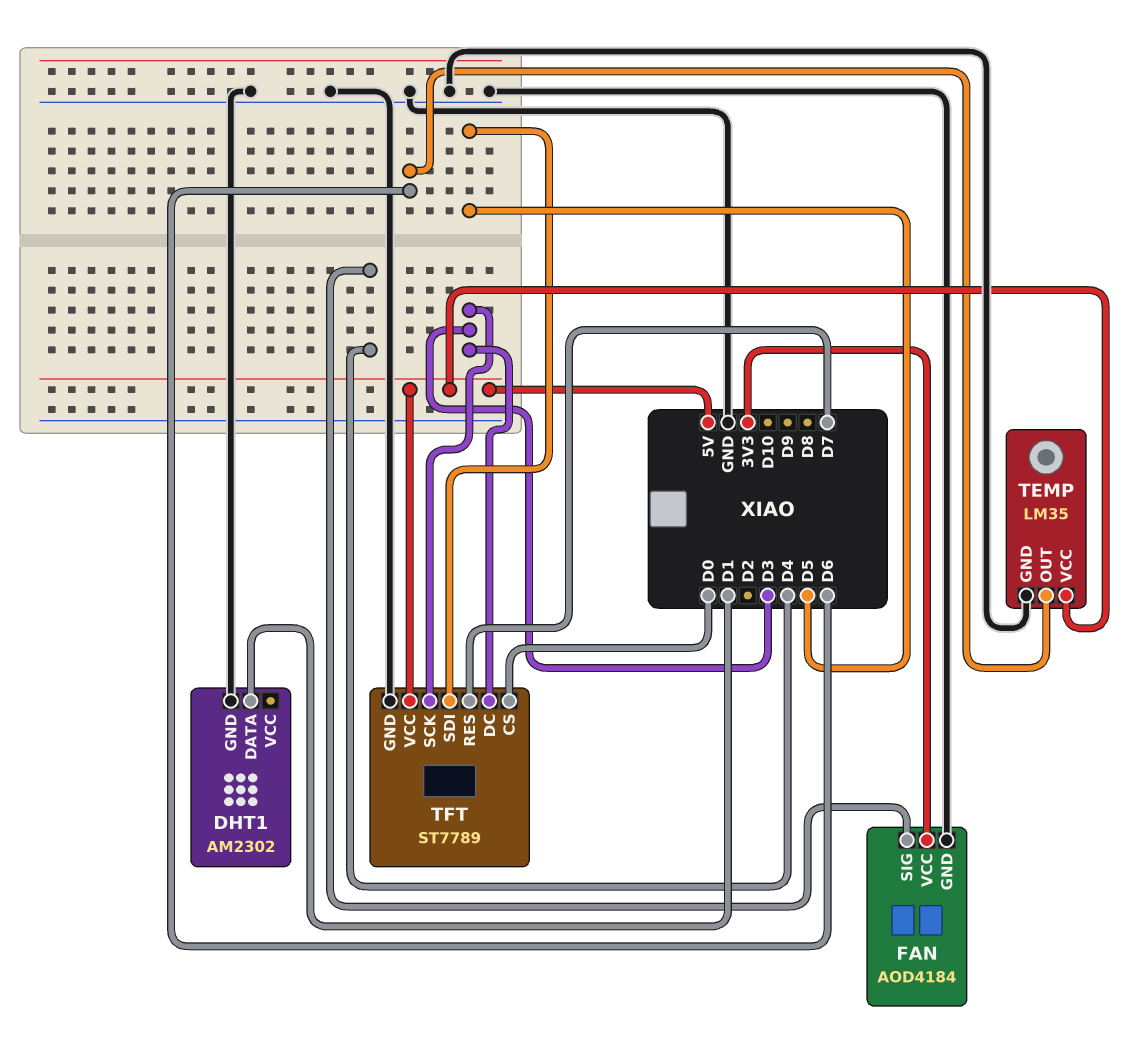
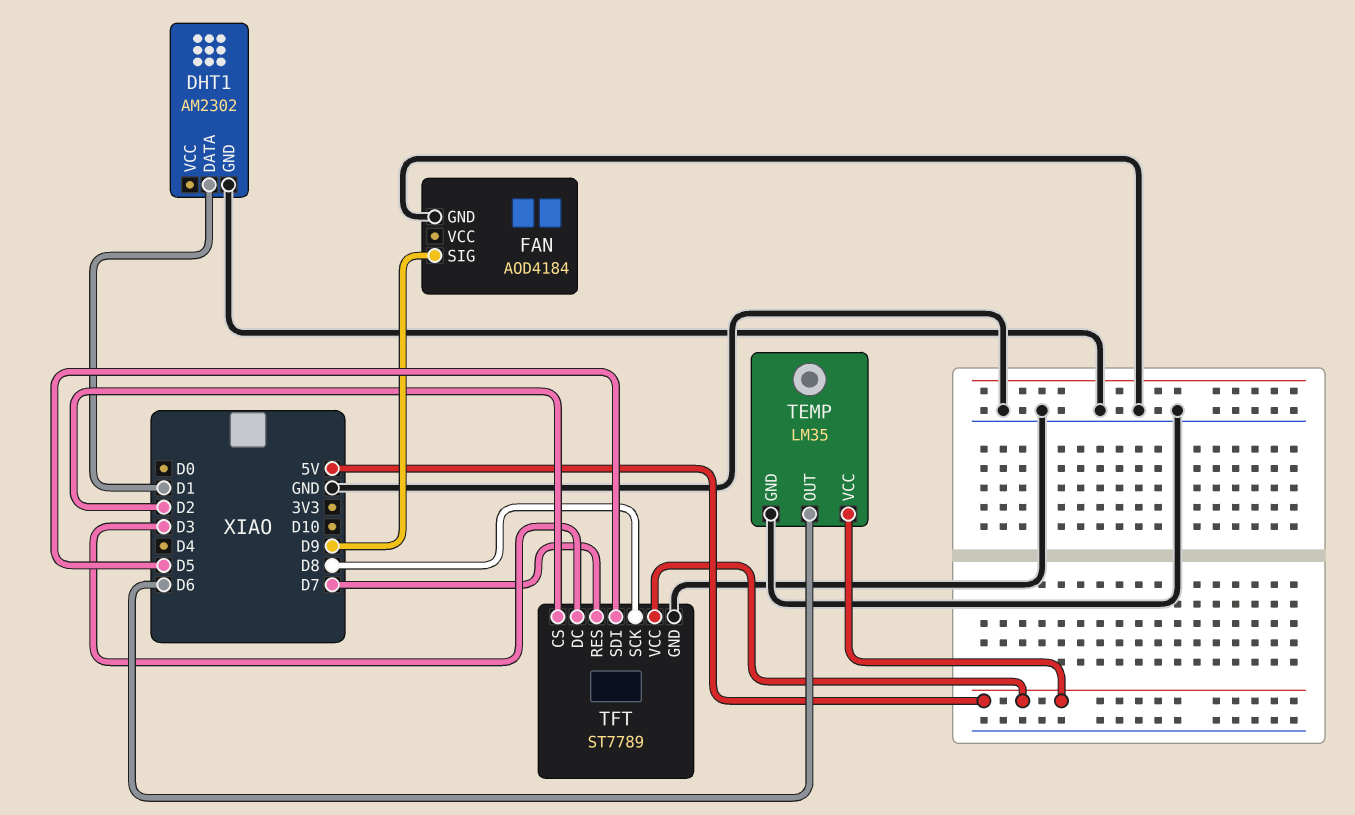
FAN pin SIG: D4 -> D9
FAN pin VCC: 3V3 -> none
TFT pin CS: D0 -> D2
TFT pin SCK: D3 -> D8

